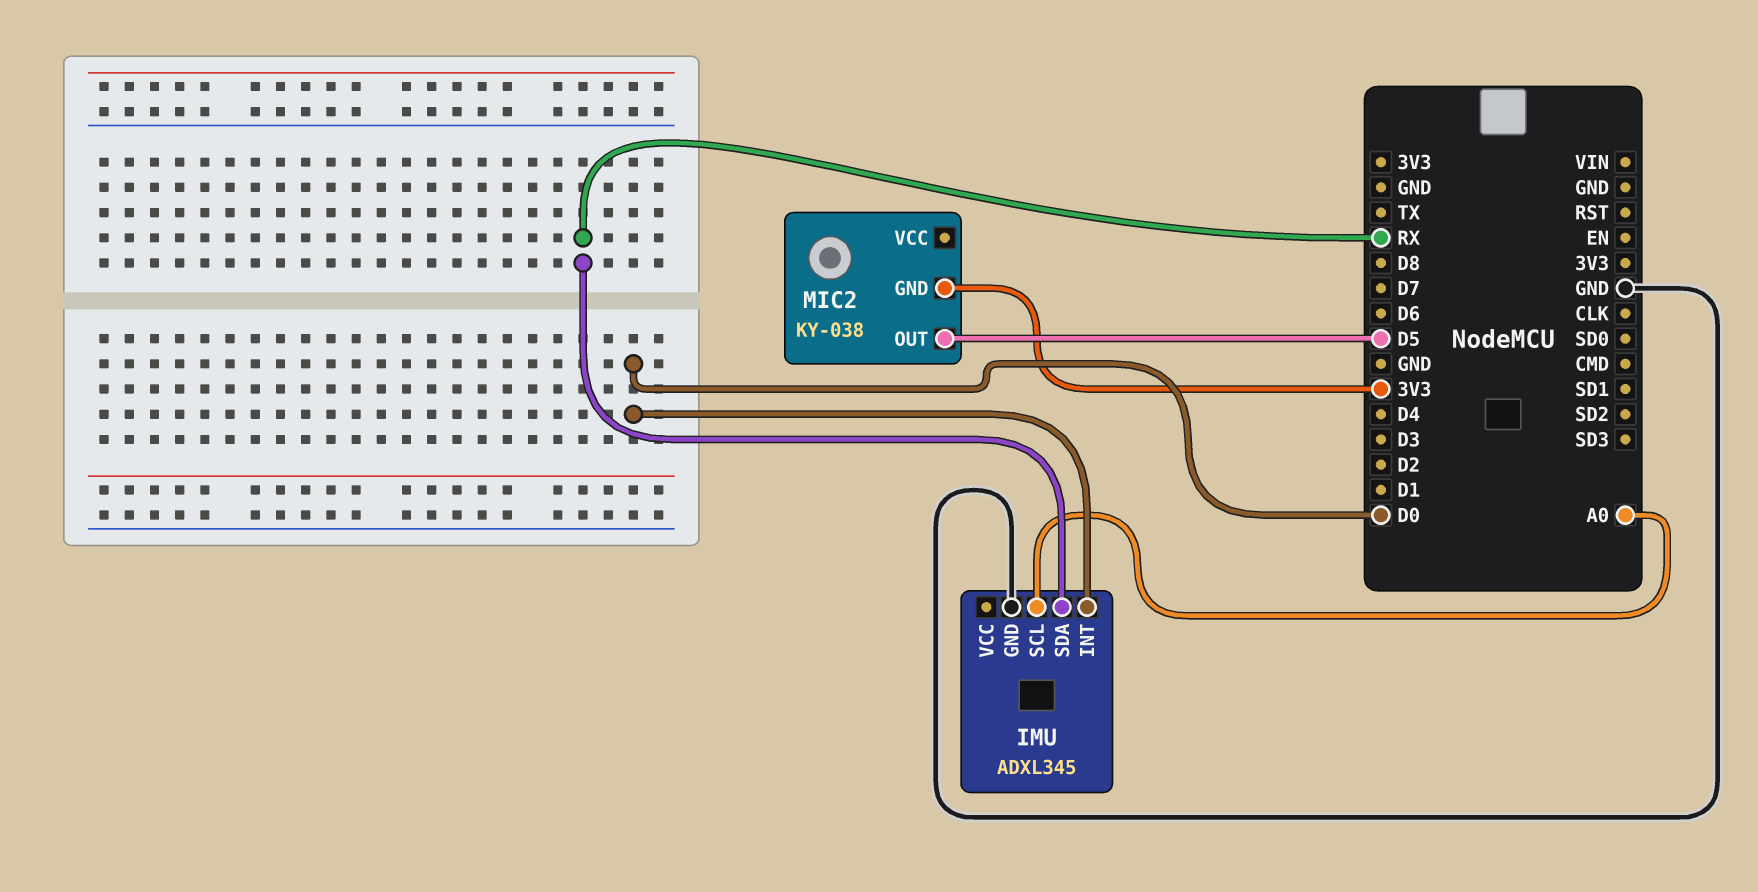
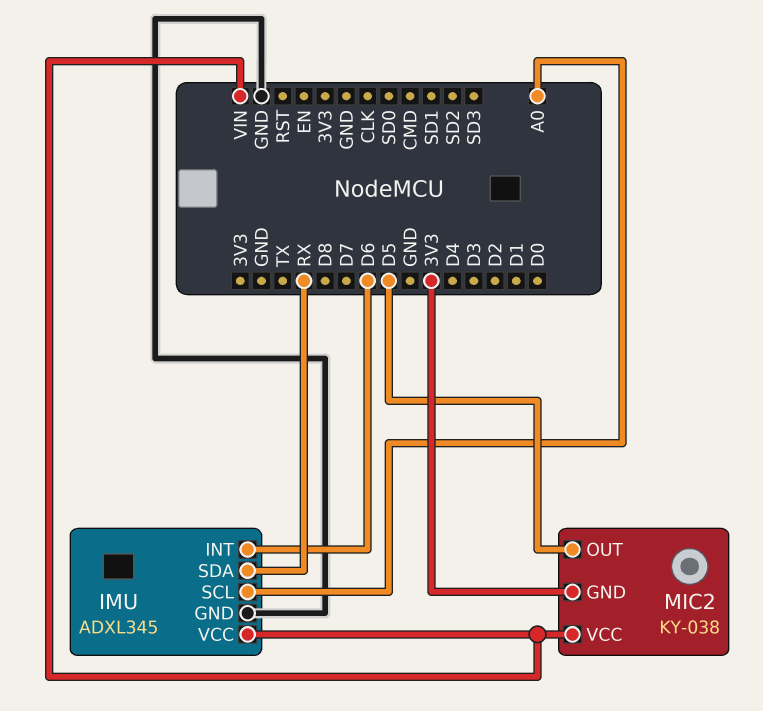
IMU pin INT: D0 -> D6
IMU pin VCC: none -> VIN
MIC2 pin VCC: none -> VIN

